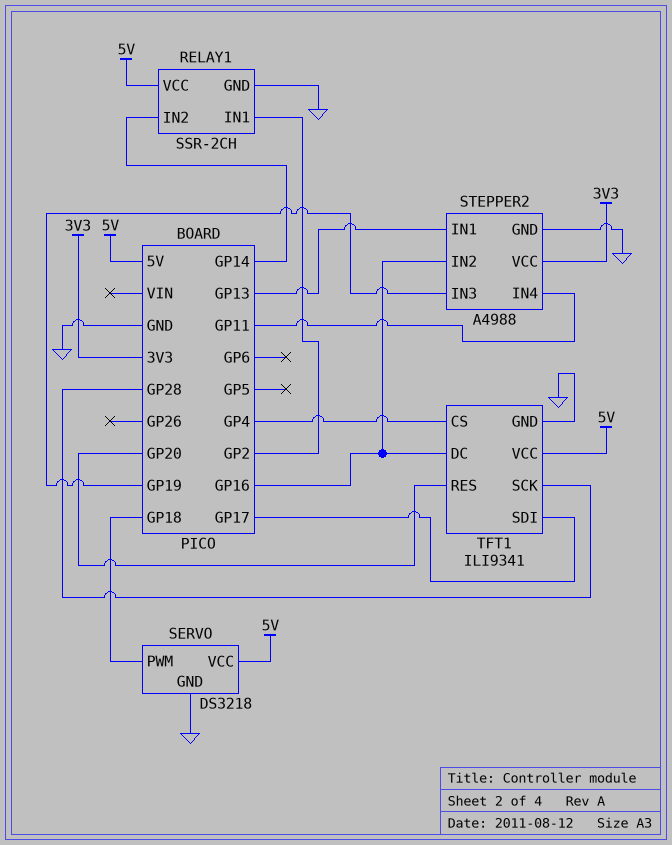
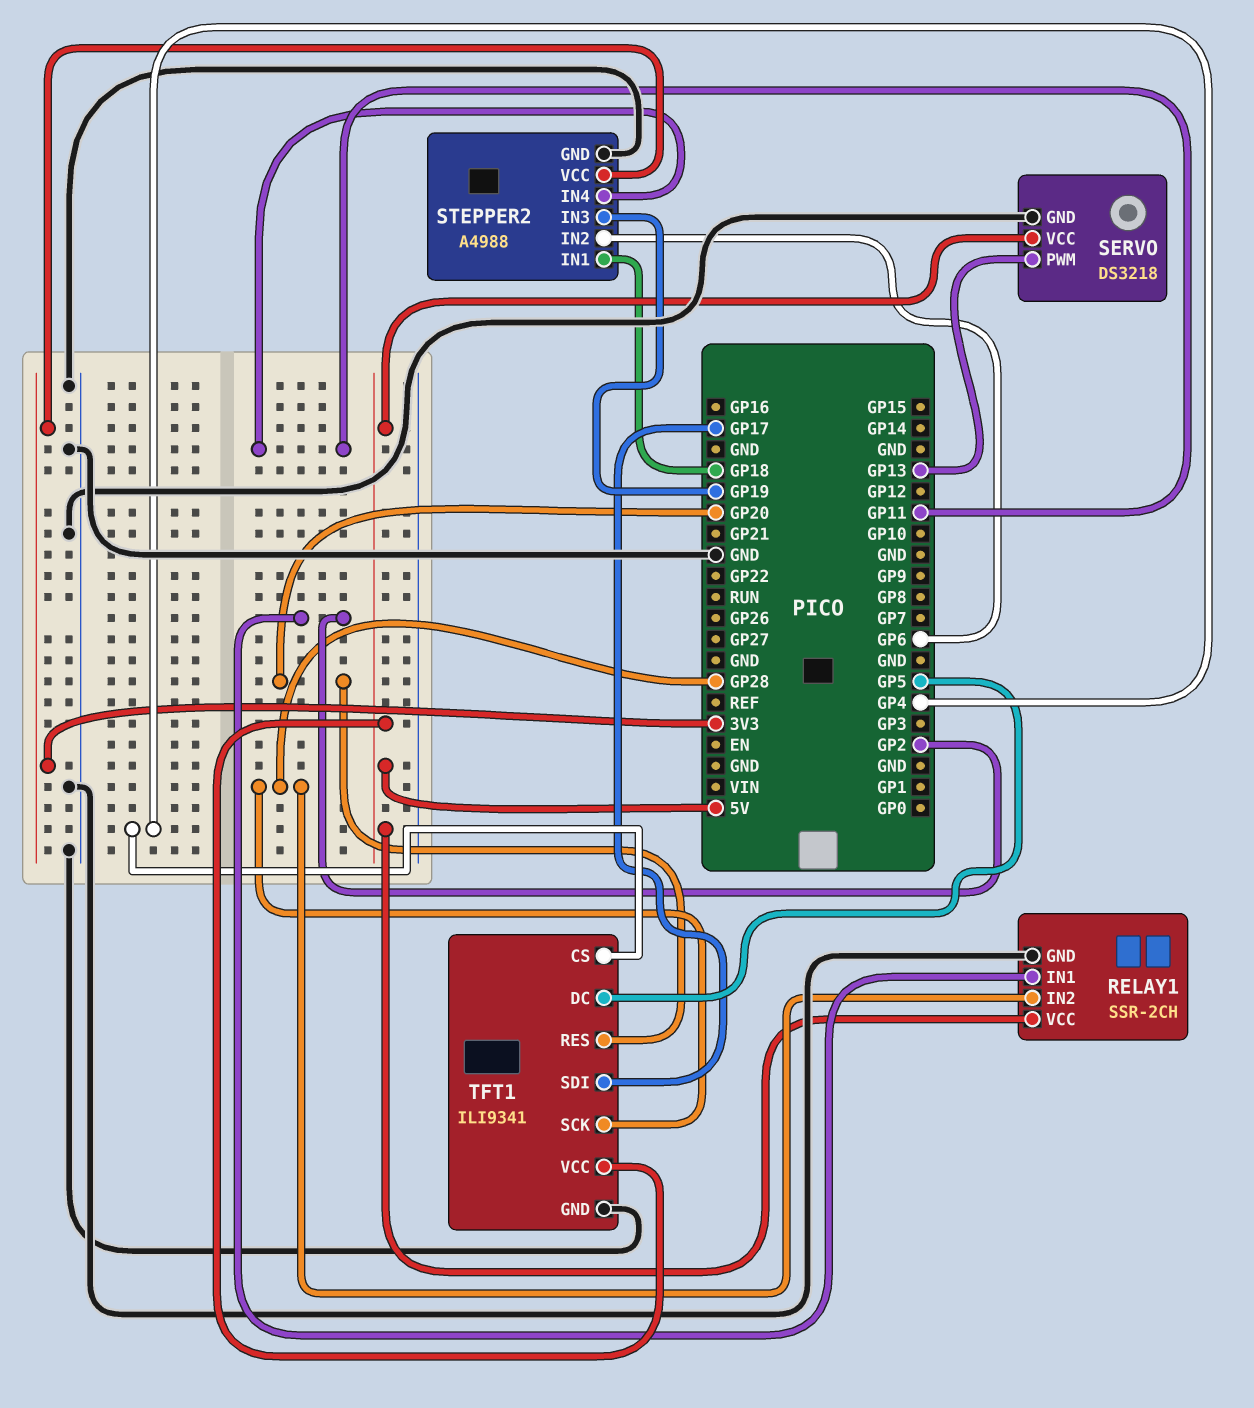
RELAY1 pin IN2: GP14 -> GP28
SERVO pin PWM: GP18 -> GP13
STEPPER2 pin IN1: GP13 -> GP18
STEPPER2 pin IN2: GP16 -> GP6
TFT1 pin DC: GP16 -> GP5

